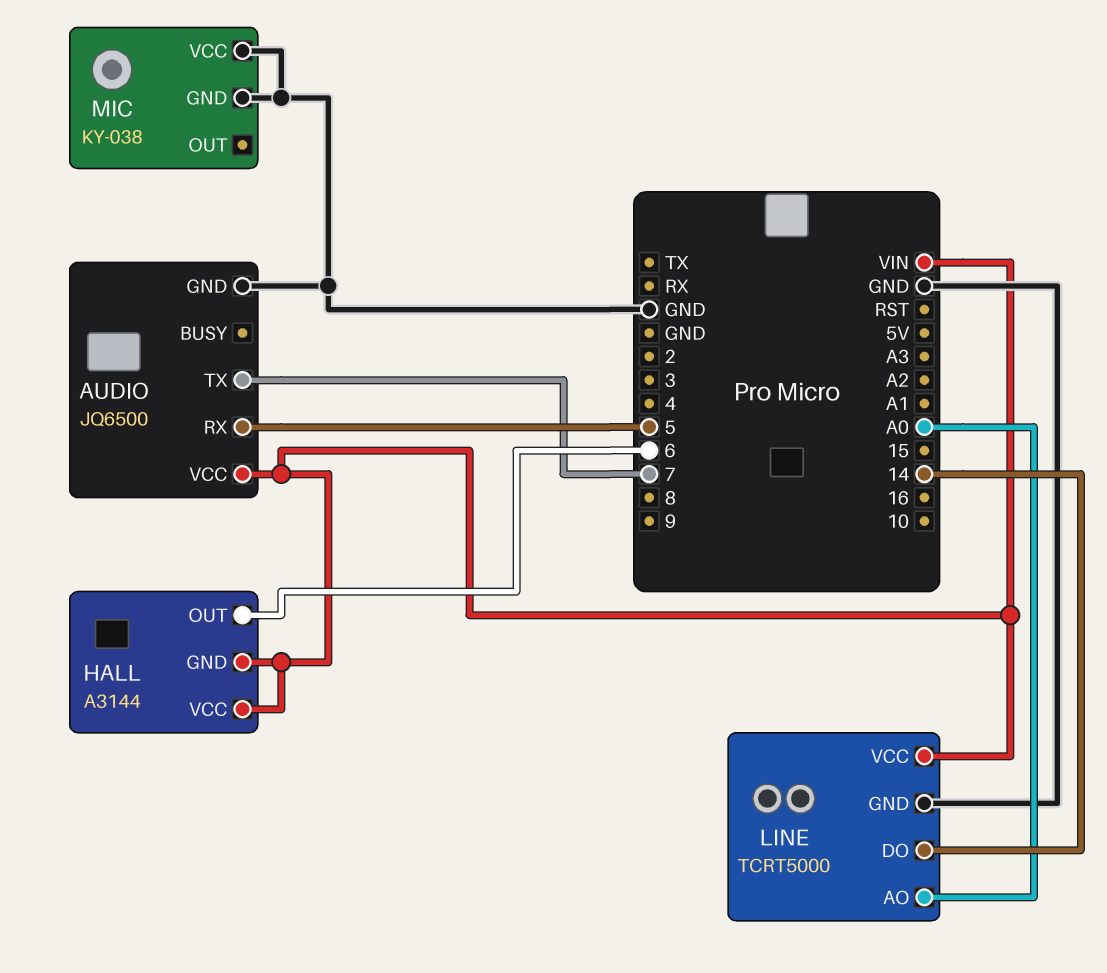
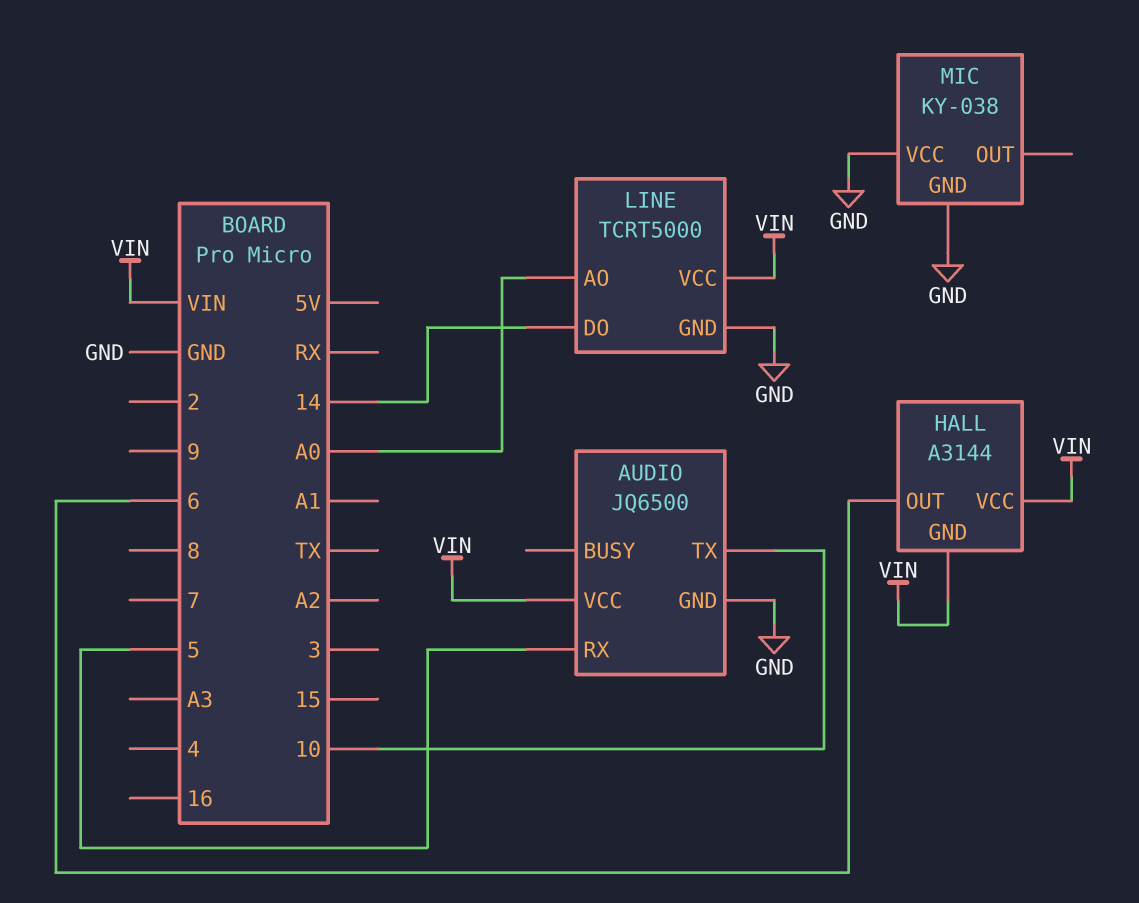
AUDIO pin TX: 7 -> 10

